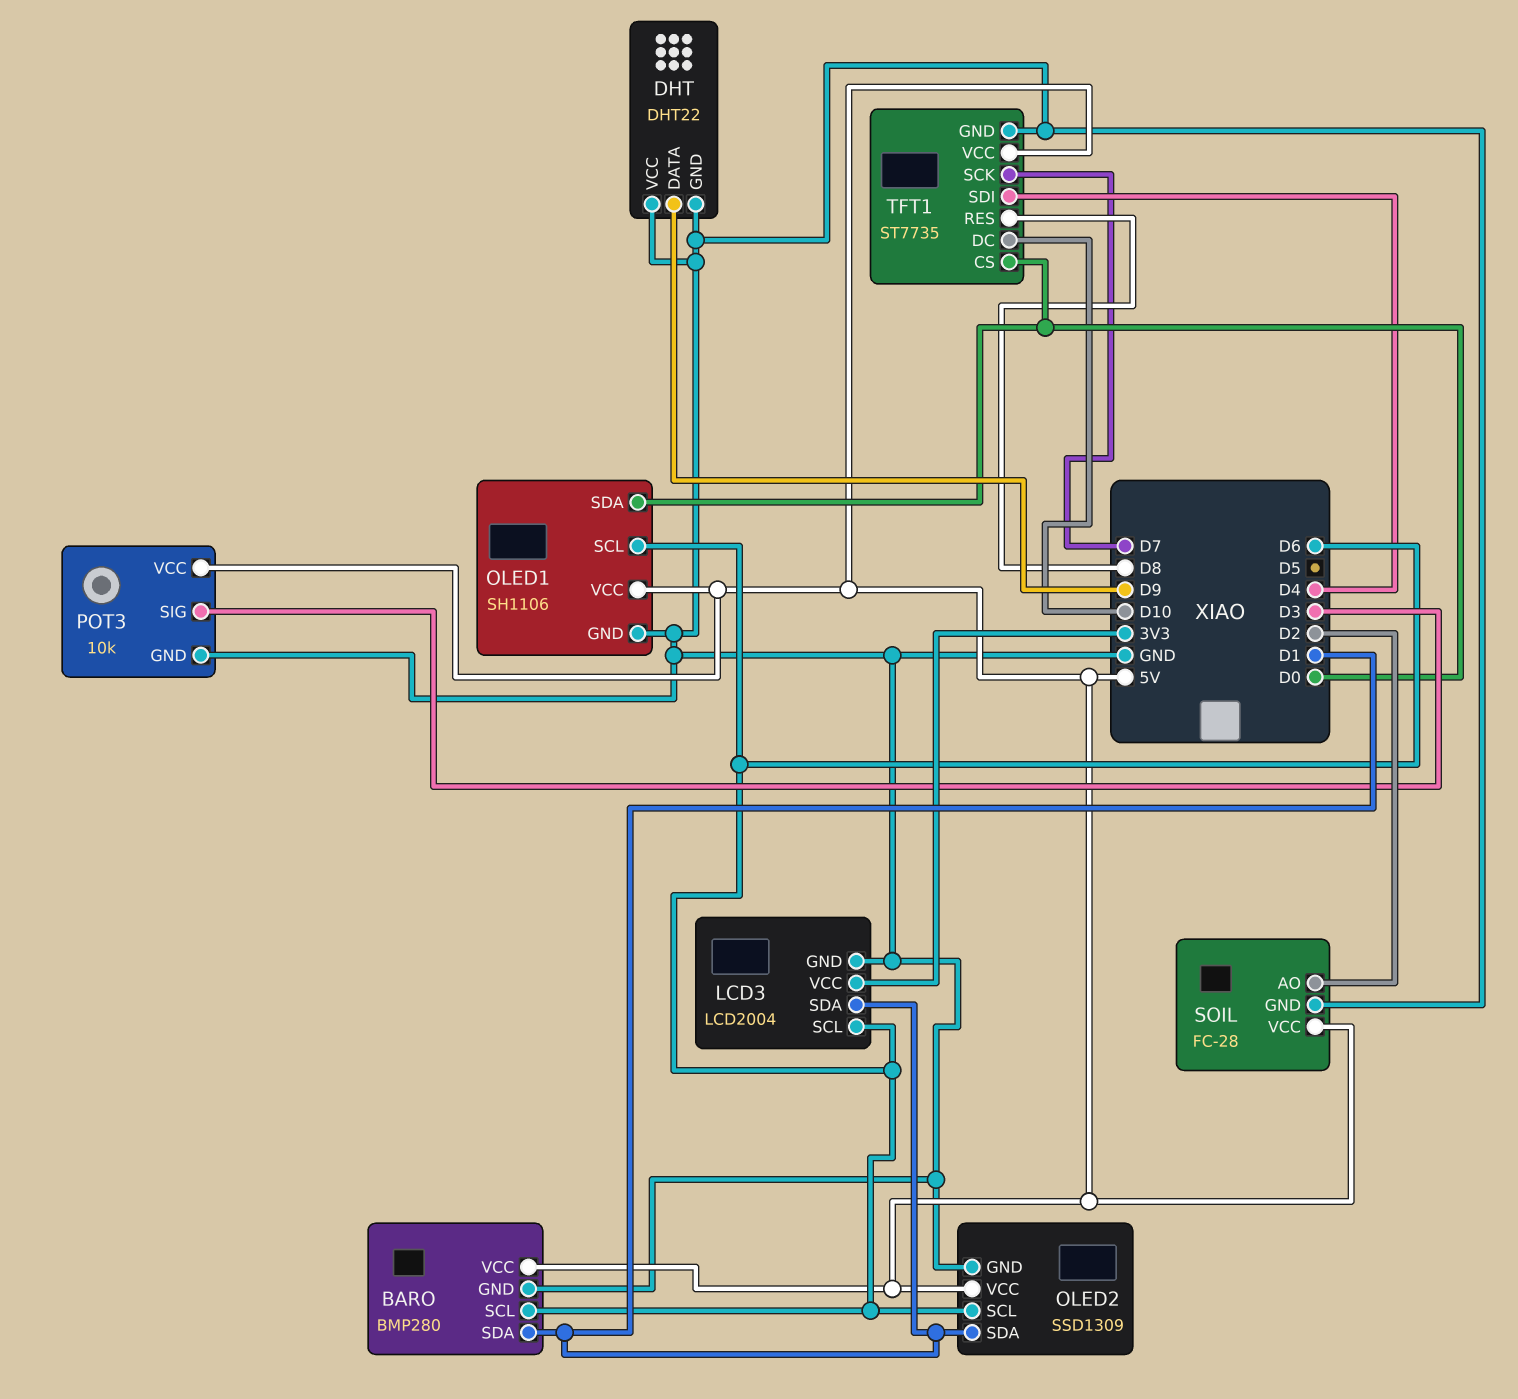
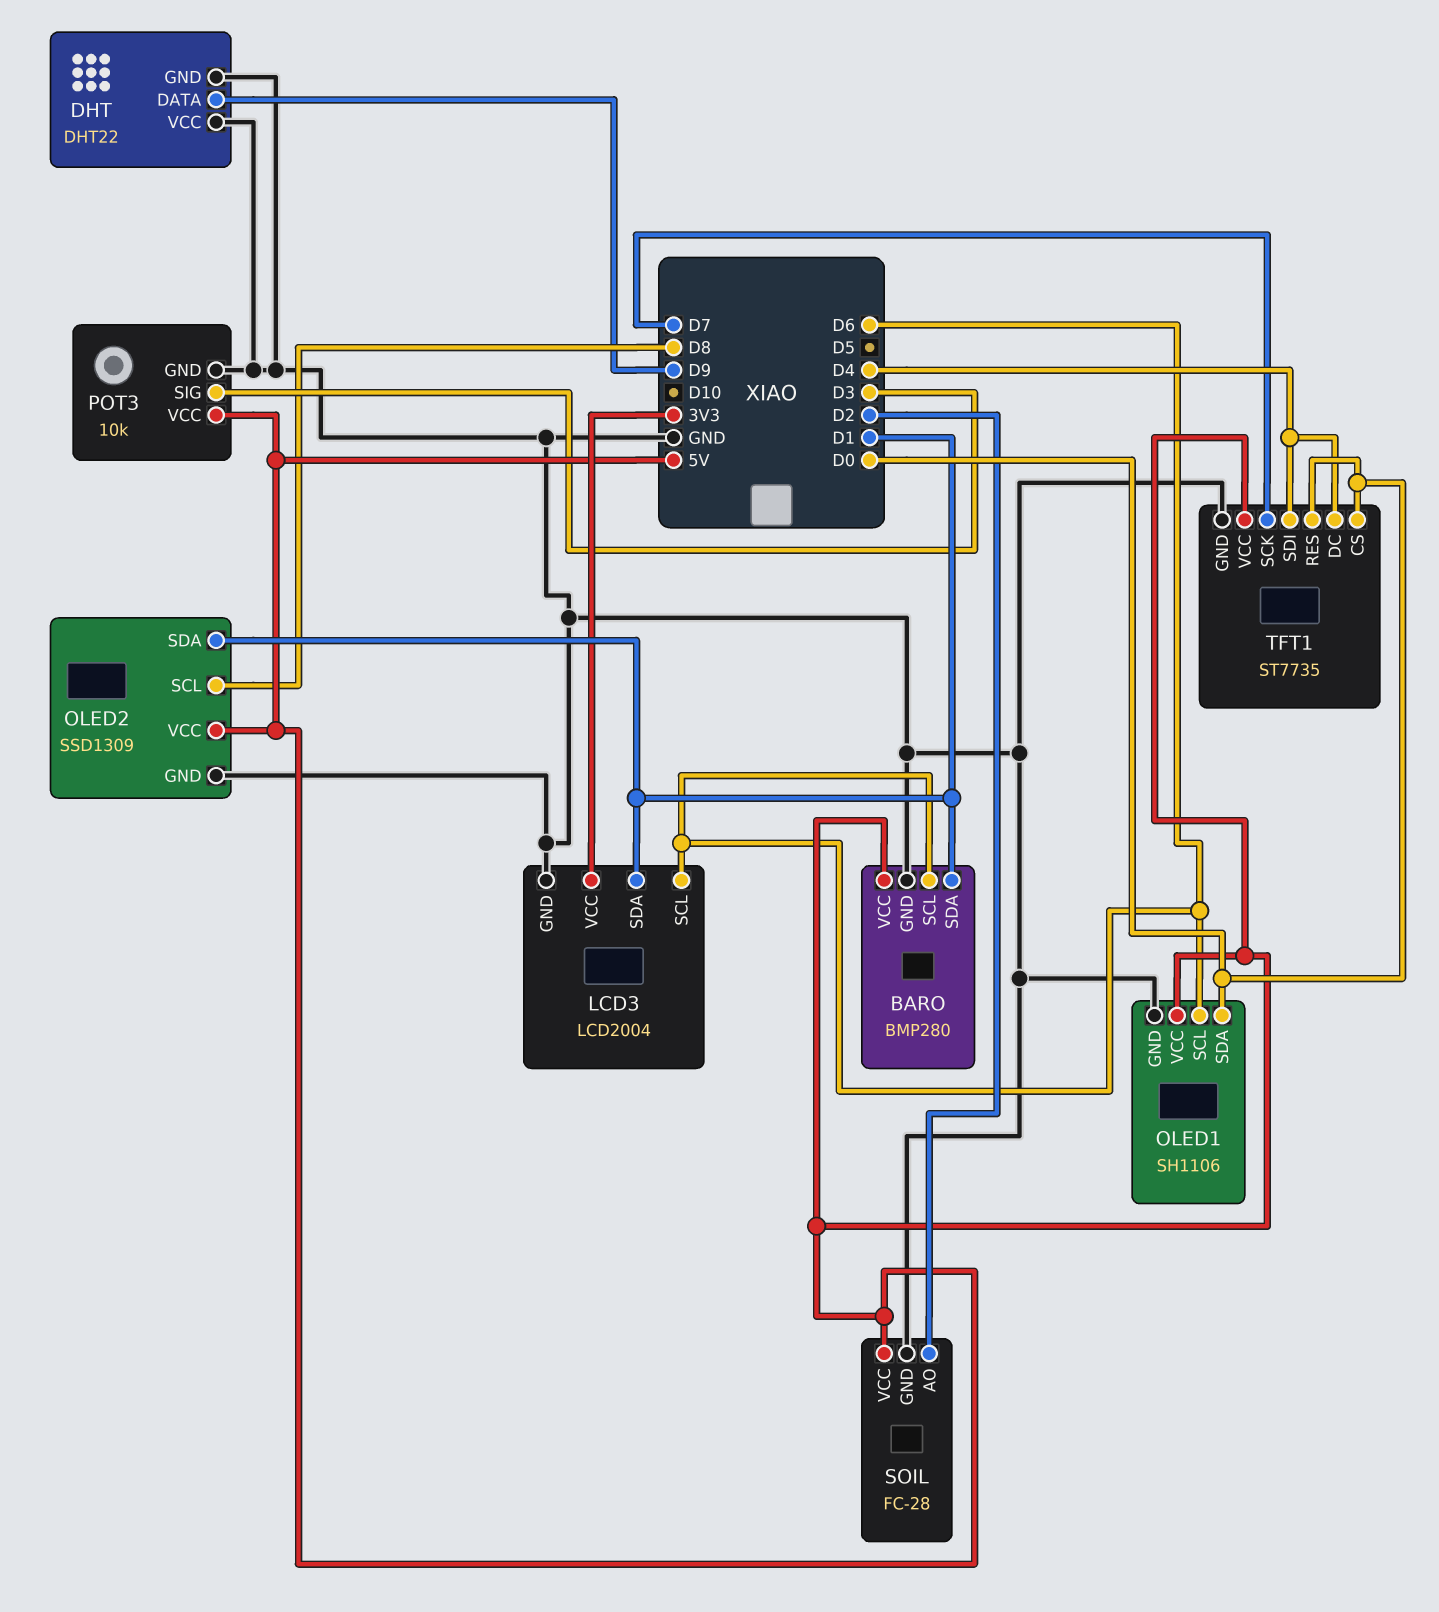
OLED2 pin SCL: D6 -> D8
TFT1 pin DC: D10 -> D4
TFT1 pin RES: D8 -> D0

